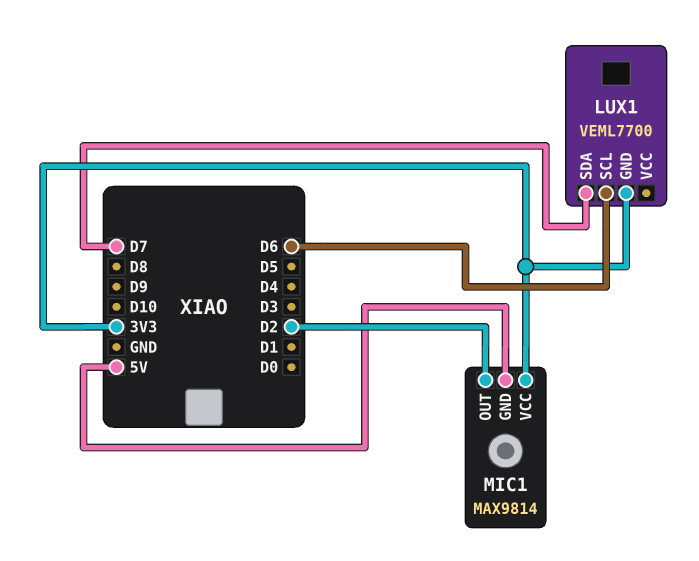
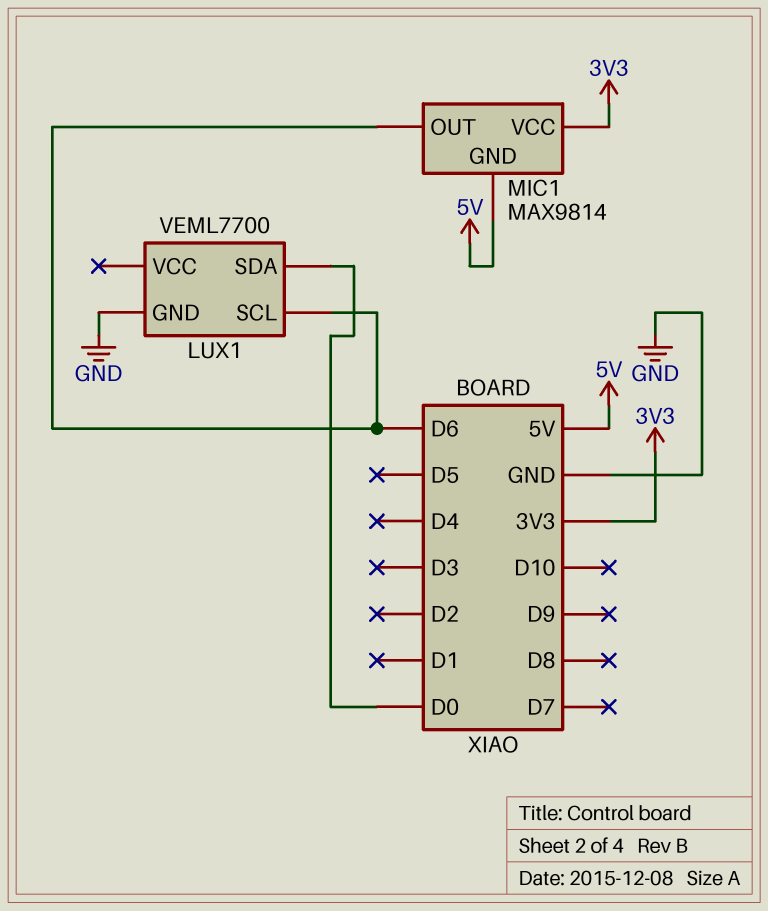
LUX1 pin GND: 3V3 -> GND
LUX1 pin SDA: D7 -> D0
MIC1 pin OUT: D2 -> D6

